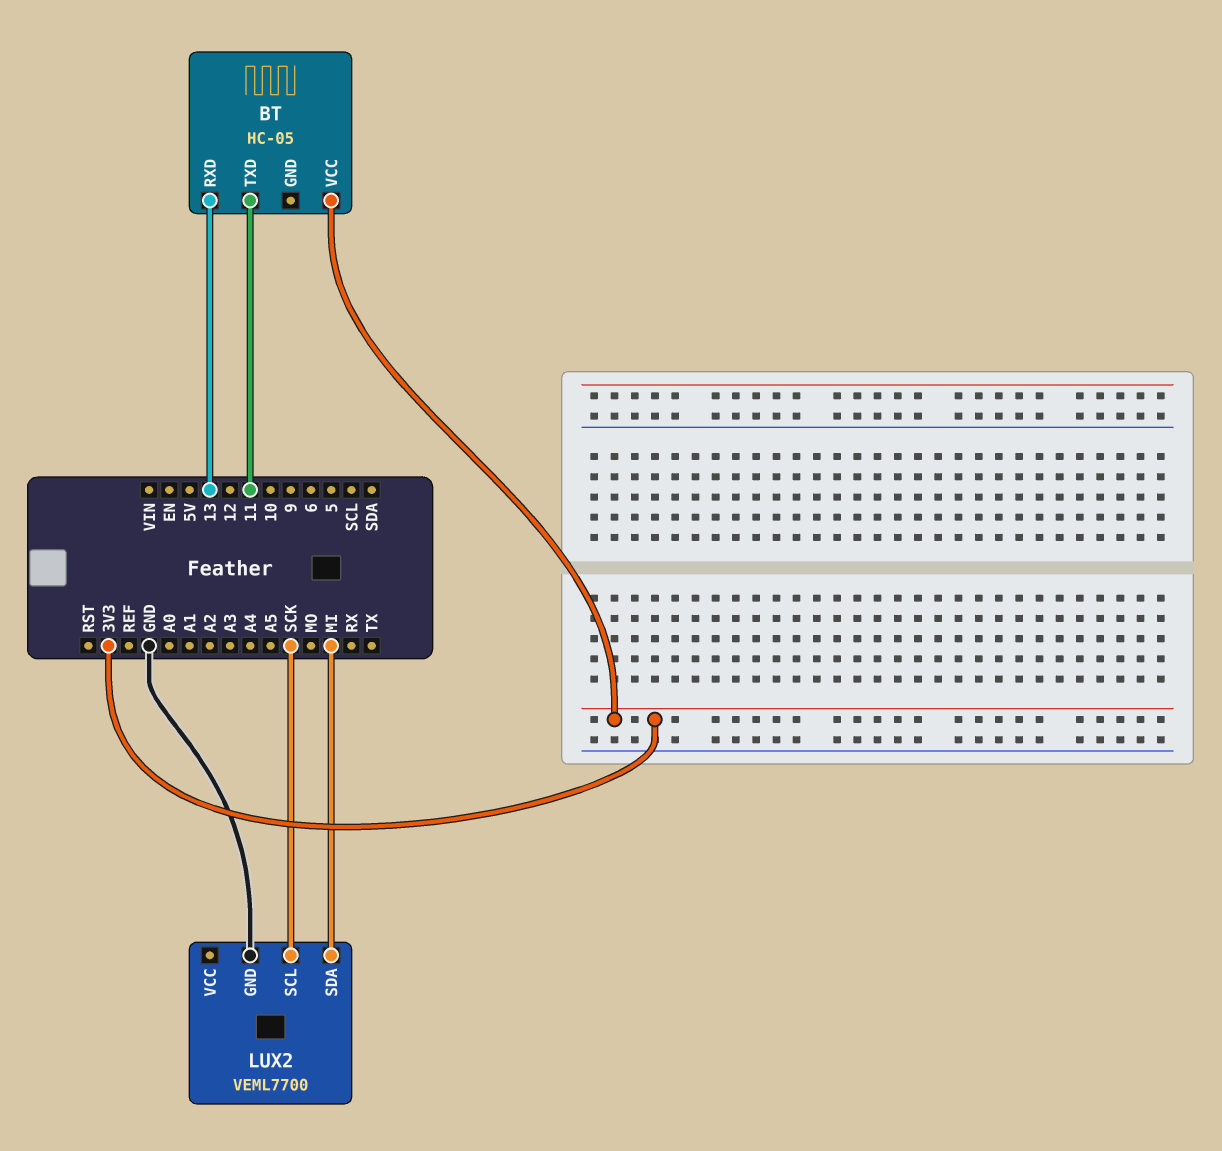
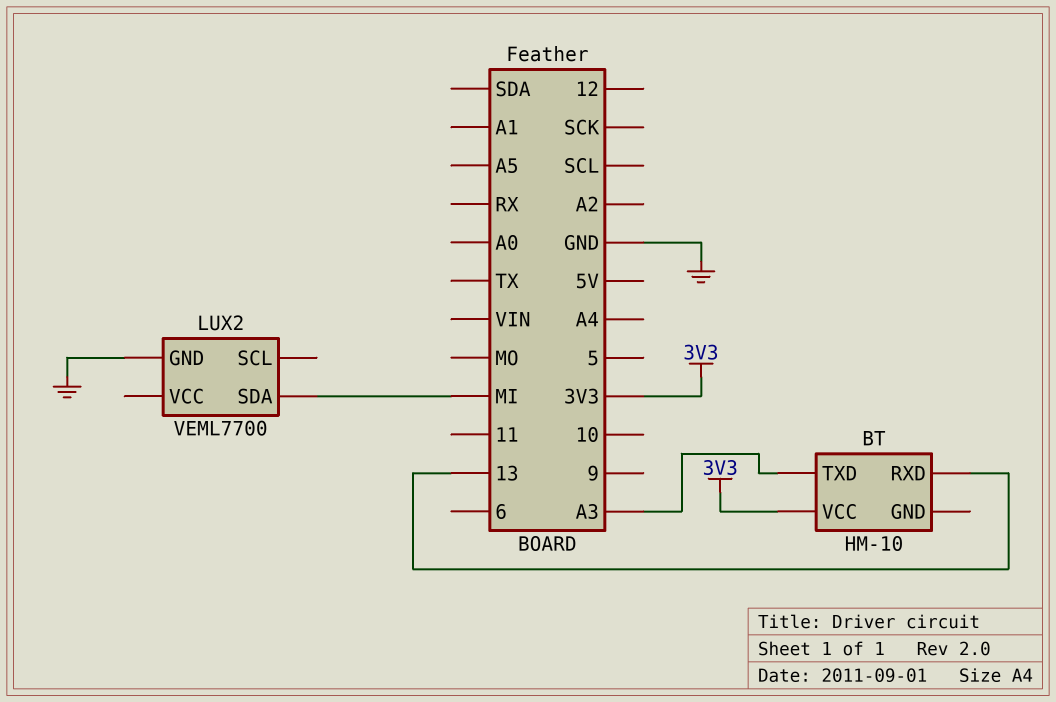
BT: HC-05 -> HM-10
BT pin TXD: 11 -> A3
LUX2 pin SCL: SCK -> none

